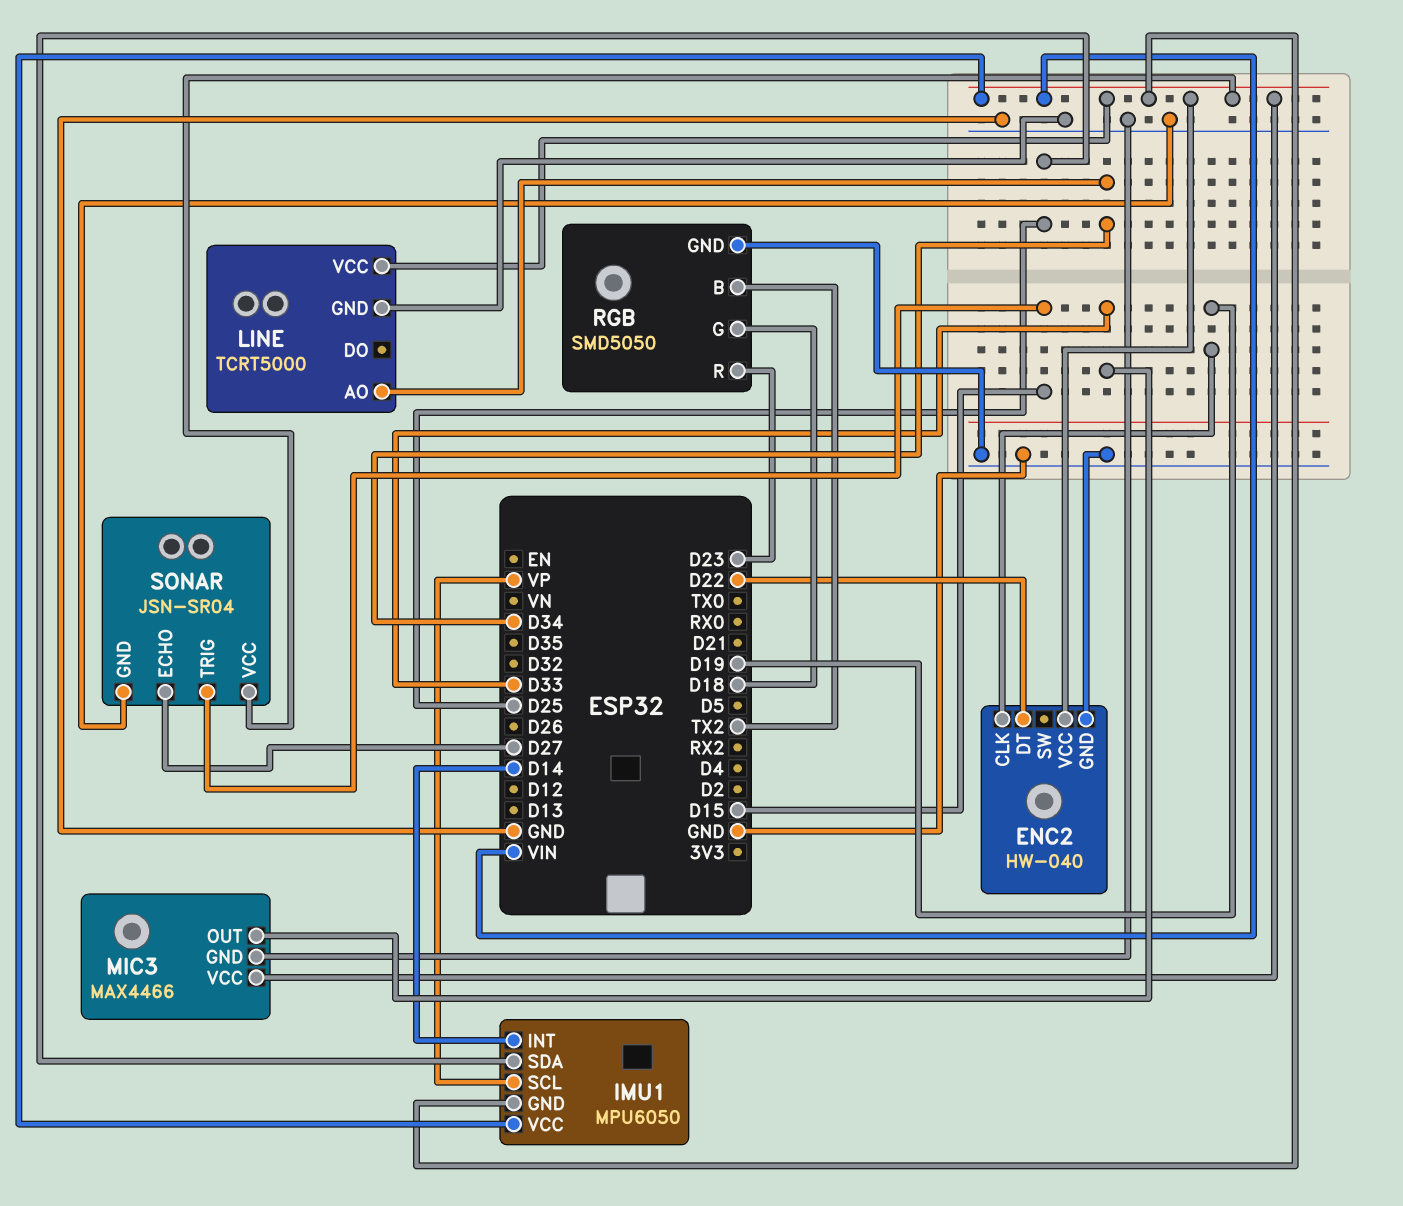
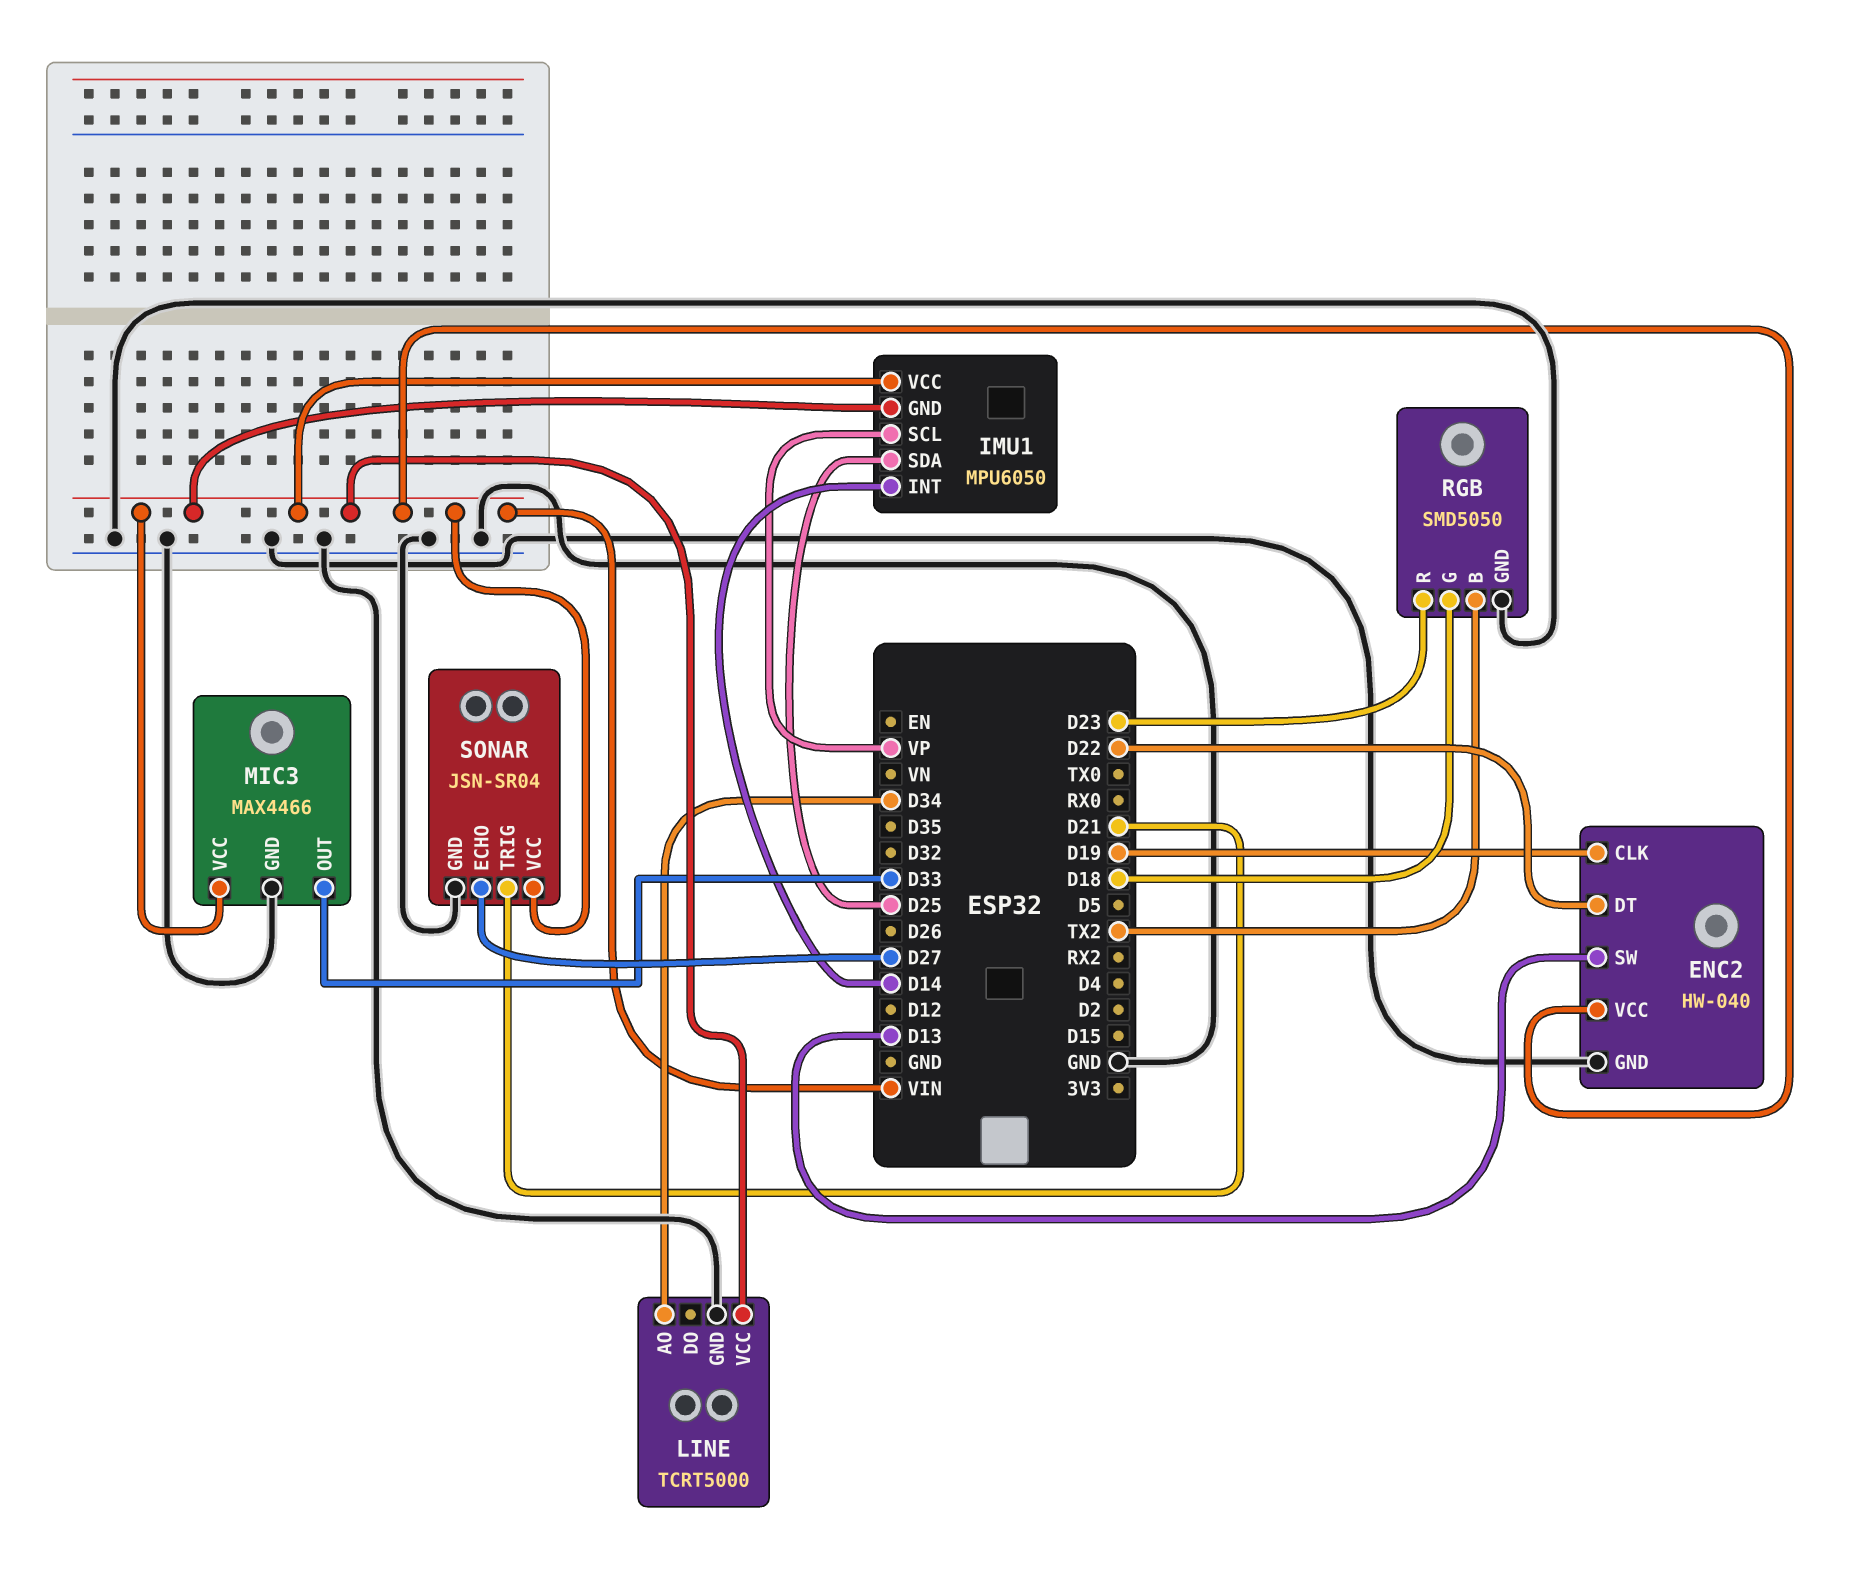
ENC2 pin SW: none -> D13
SONAR pin TRIG: D15 -> D21

